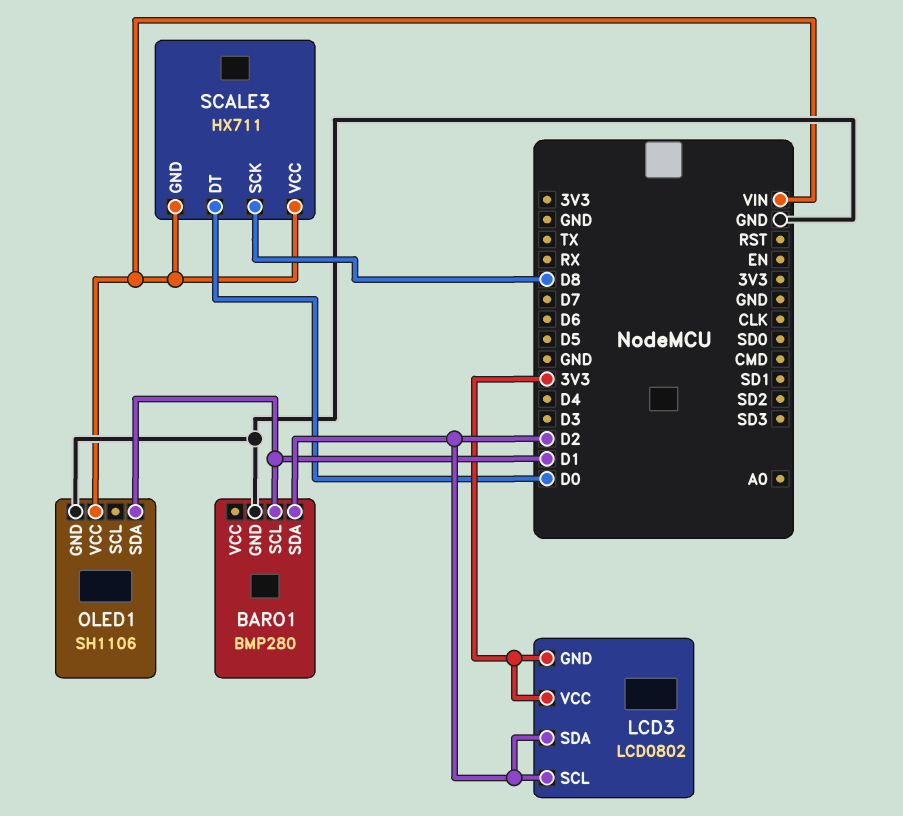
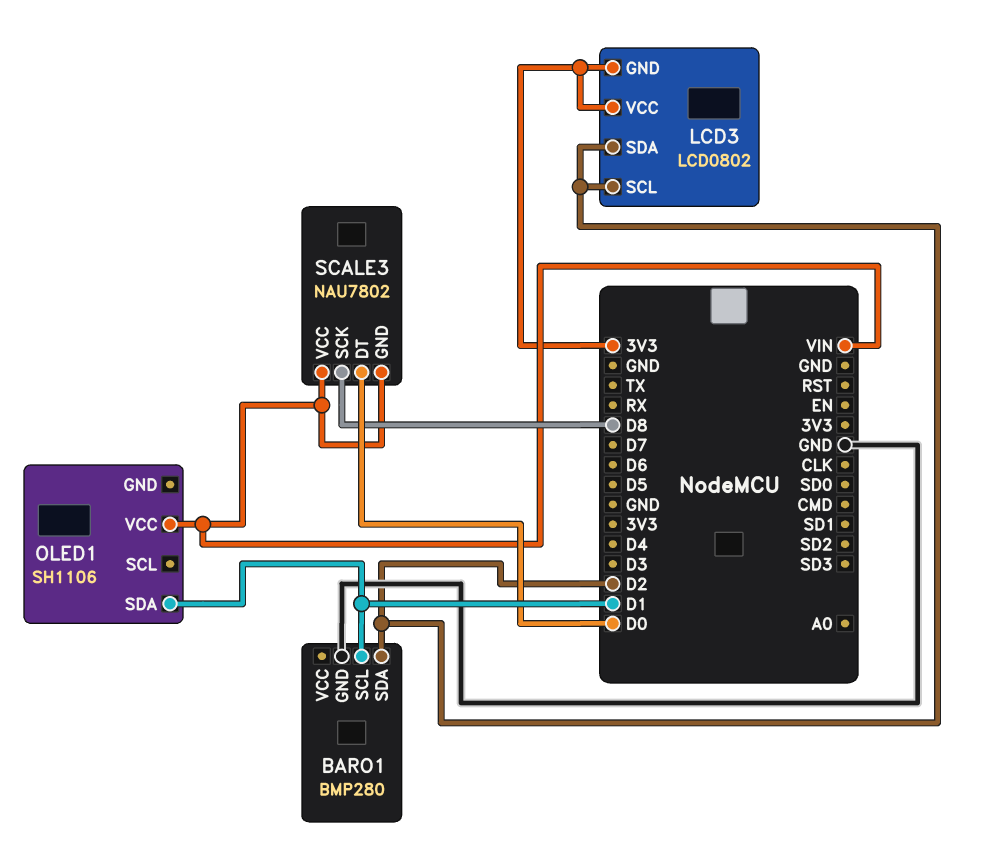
OLED1 pin GND: GND -> none
SCALE3: HX711 -> NAU7802

